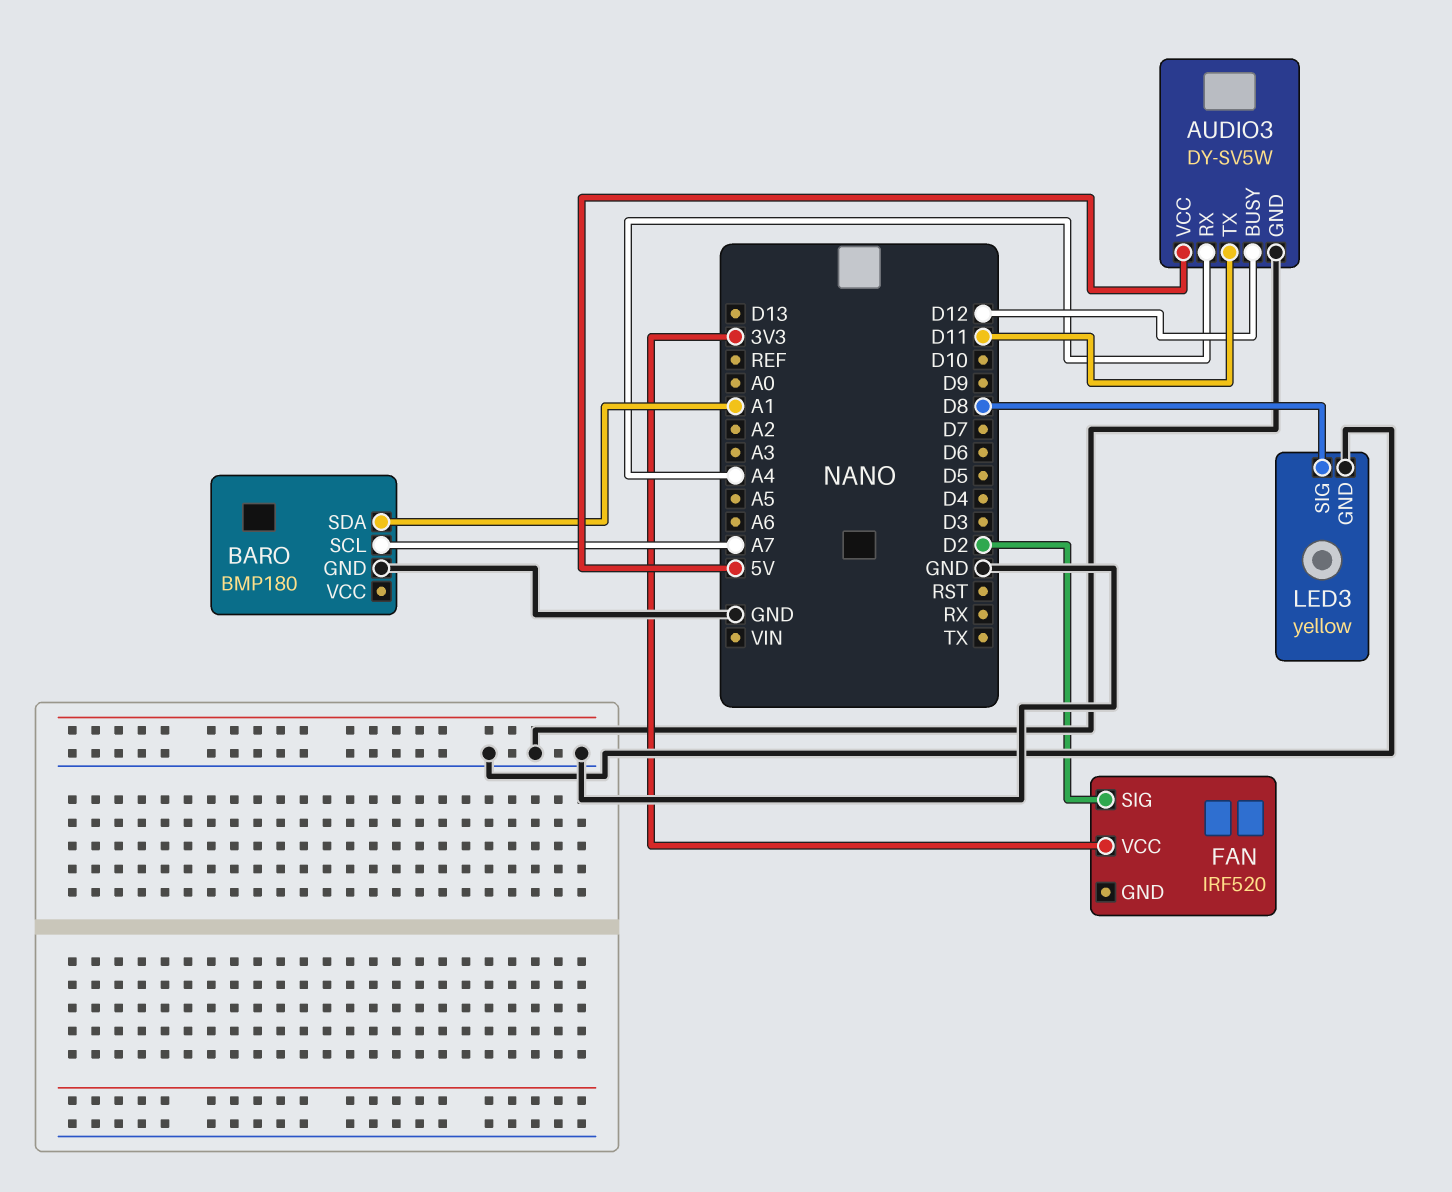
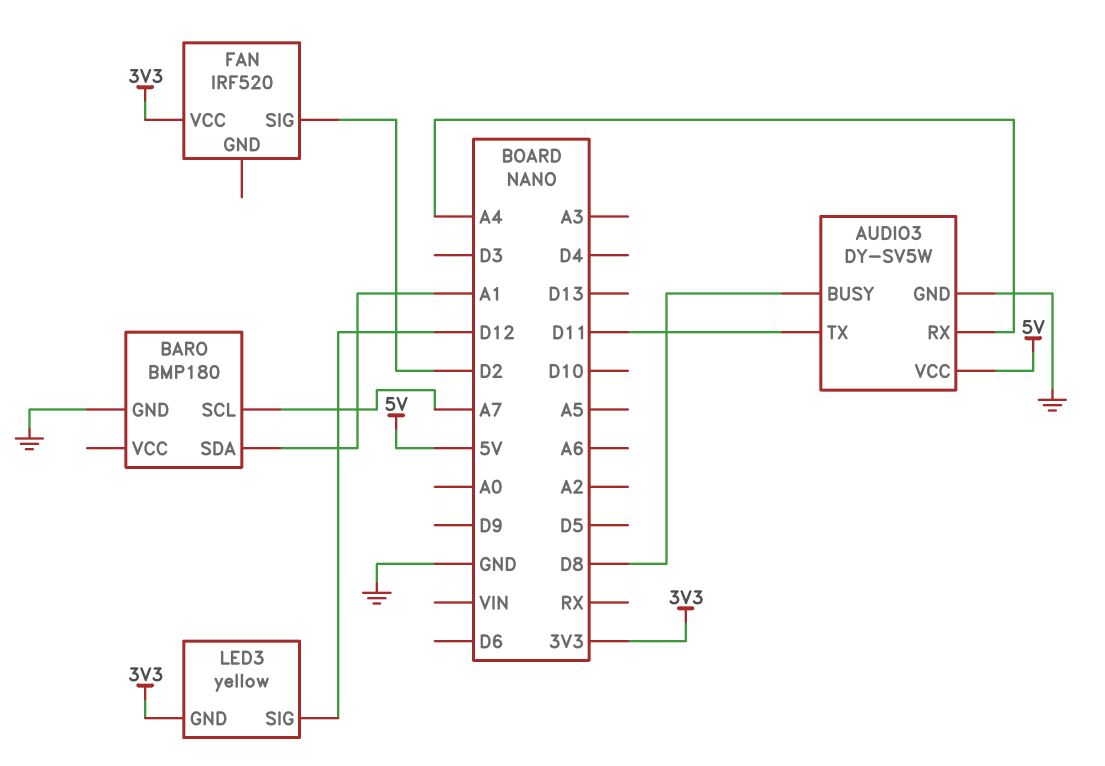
AUDIO3 pin BUSY: D12 -> D8
LED3 pin GND: GND -> 3V3
LED3 pin SIG: D8 -> D12

